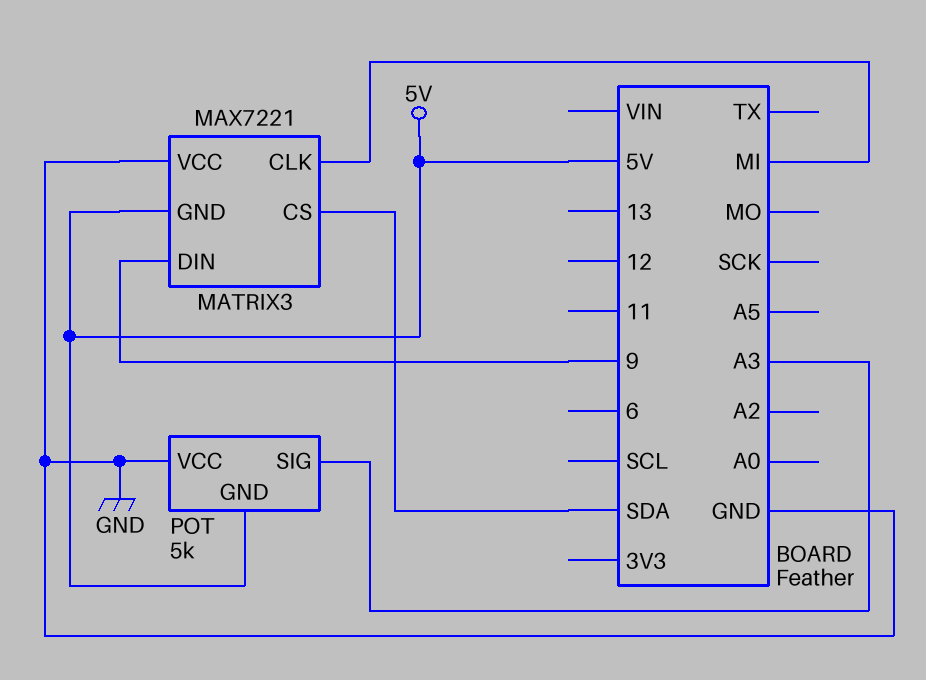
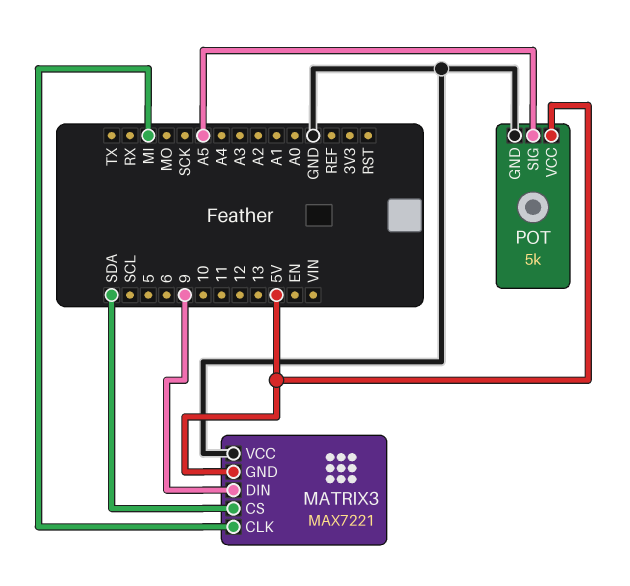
POT pin GND: 5V -> GND
POT pin SIG: A3 -> A5
POT pin VCC: GND -> 5V

